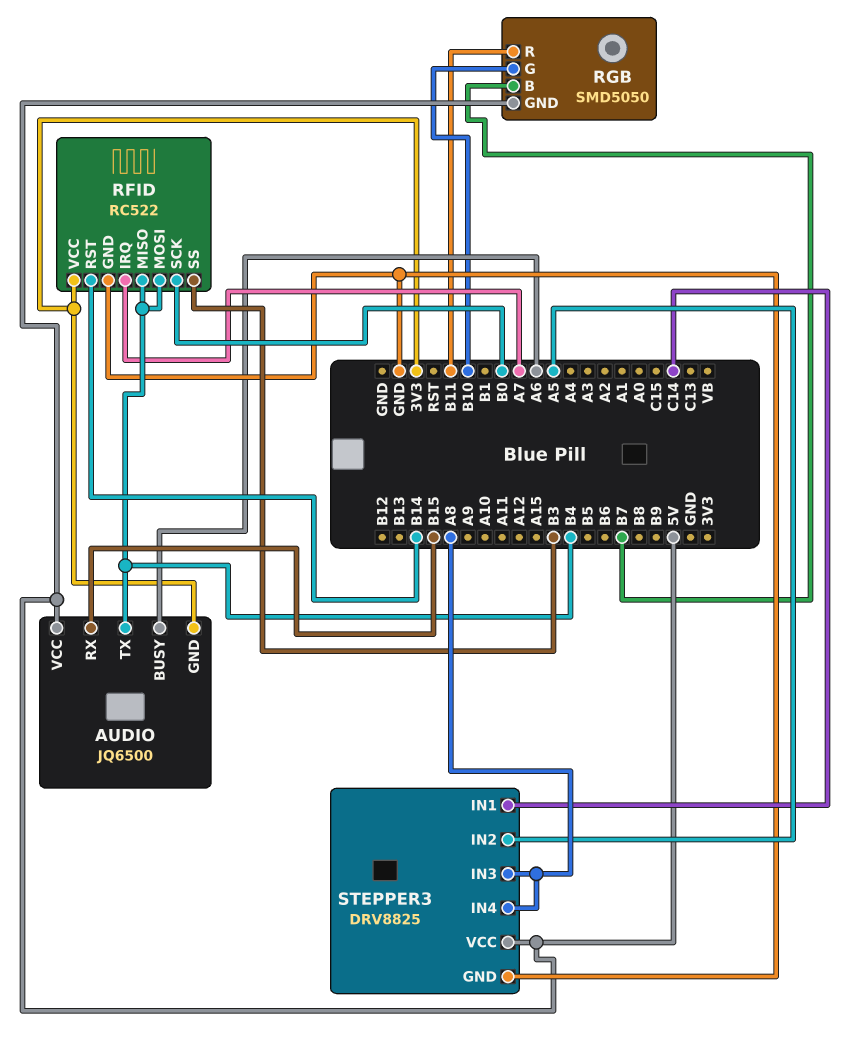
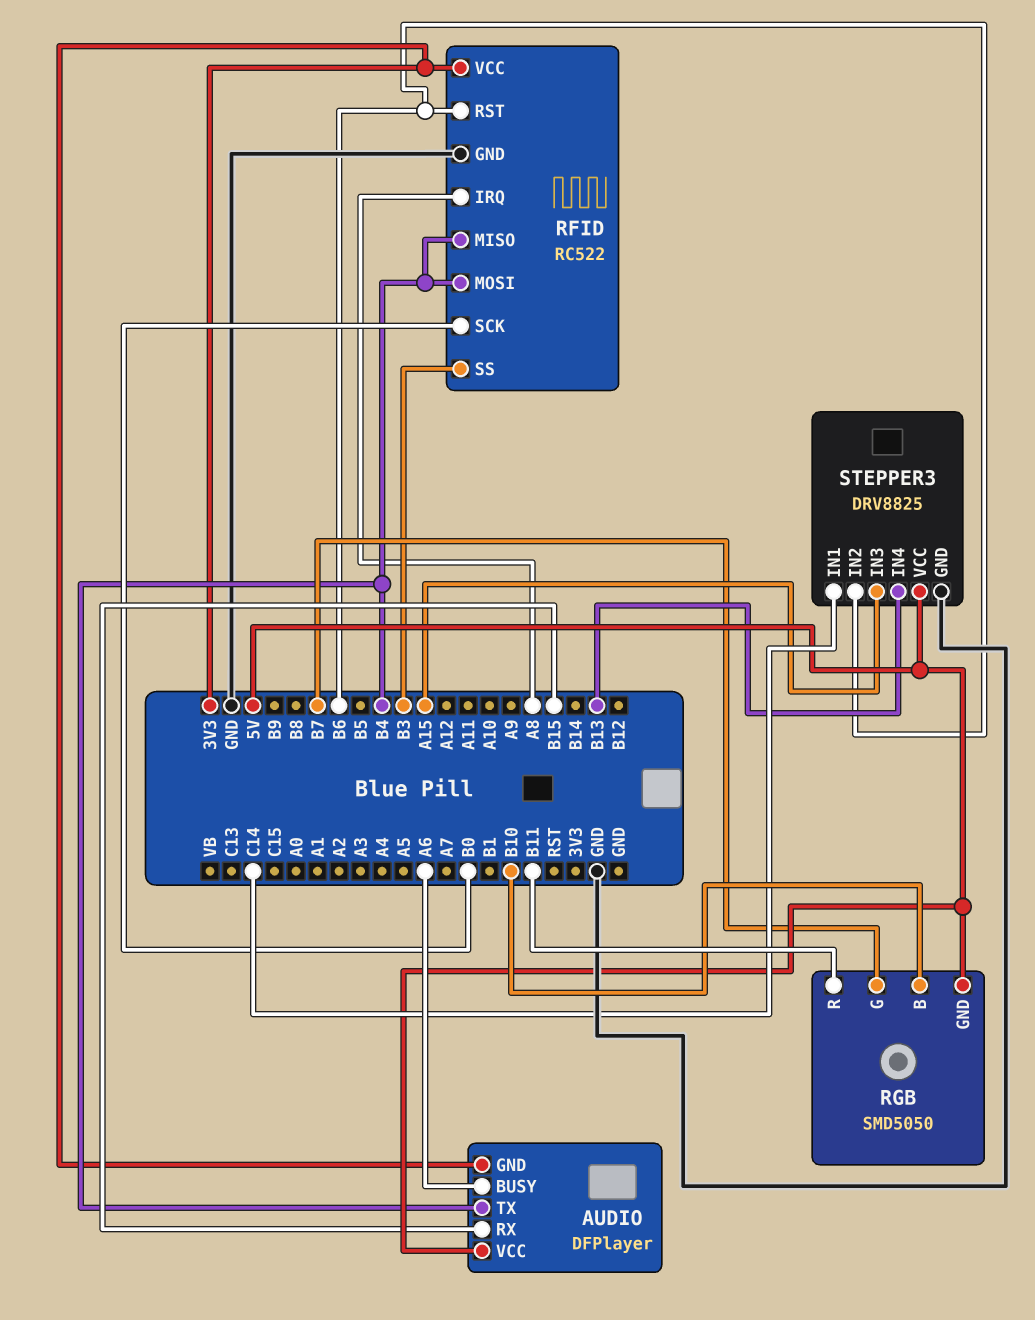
AUDIO: JQ6500 -> DFPlayer
RFID pin IRQ: A7 -> A8
RFID pin RST: B14 -> B6
RGB pin B: B7 -> B10
RGB pin G: B10 -> B7
STEPPER3 pin IN2: A5 -> B6
STEPPER3 pin IN3: A8 -> A15
STEPPER3 pin IN4: A8 -> B13

